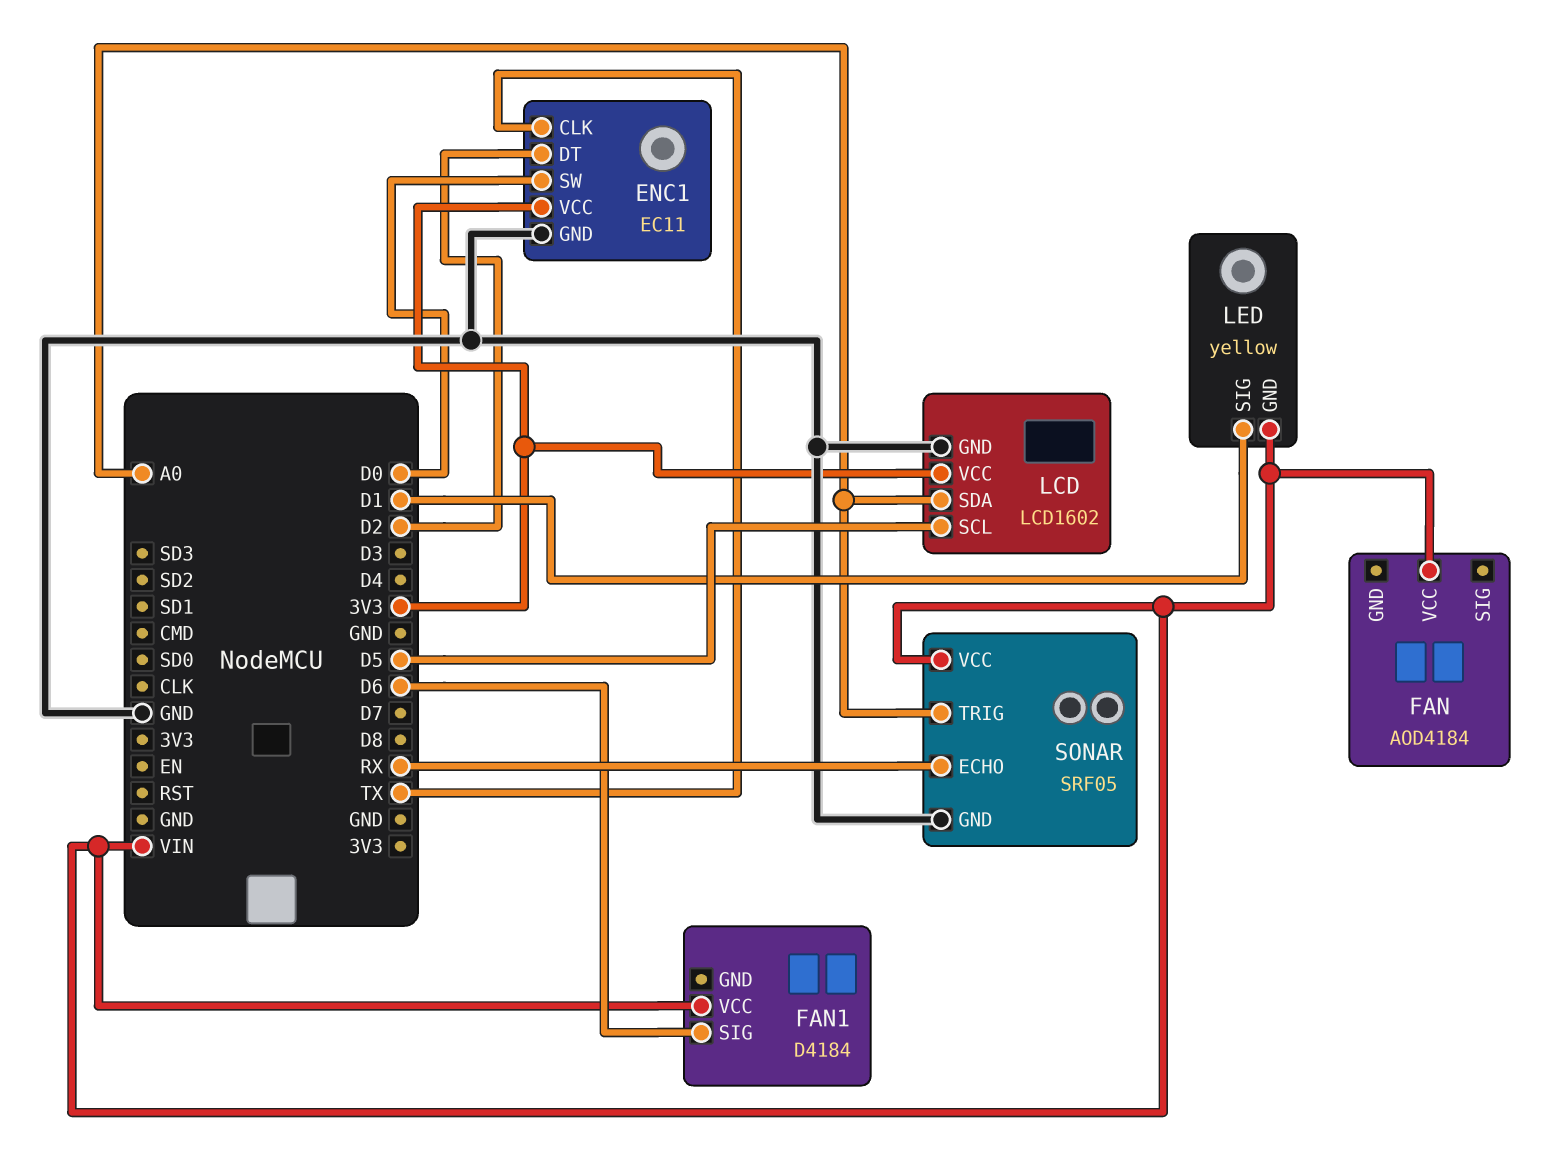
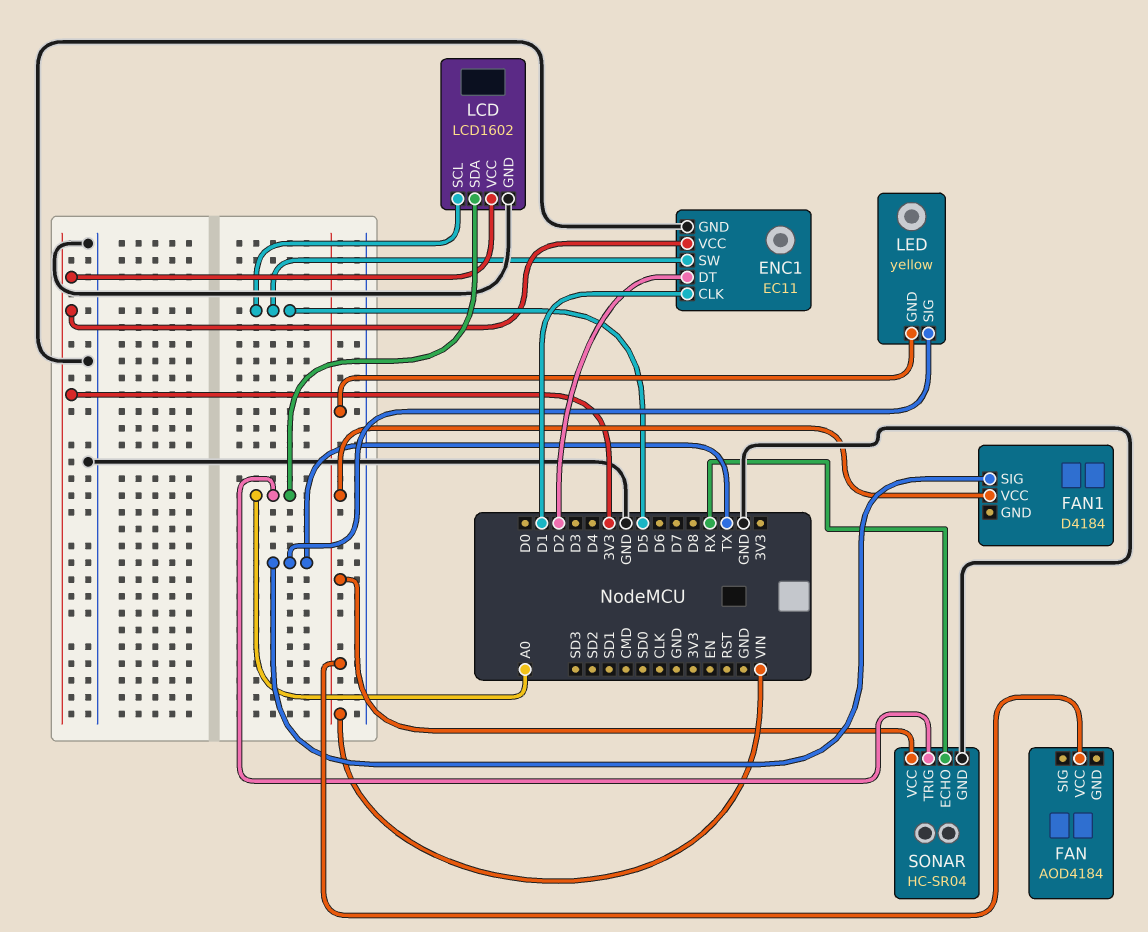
ENC1 pin CLK: TX -> D1
ENC1 pin SW: D0 -> D5
FAN1 pin SIG: D6 -> TX
LED pin SIG: D1 -> TX
SONAR: SRF05 -> HC-SR04

